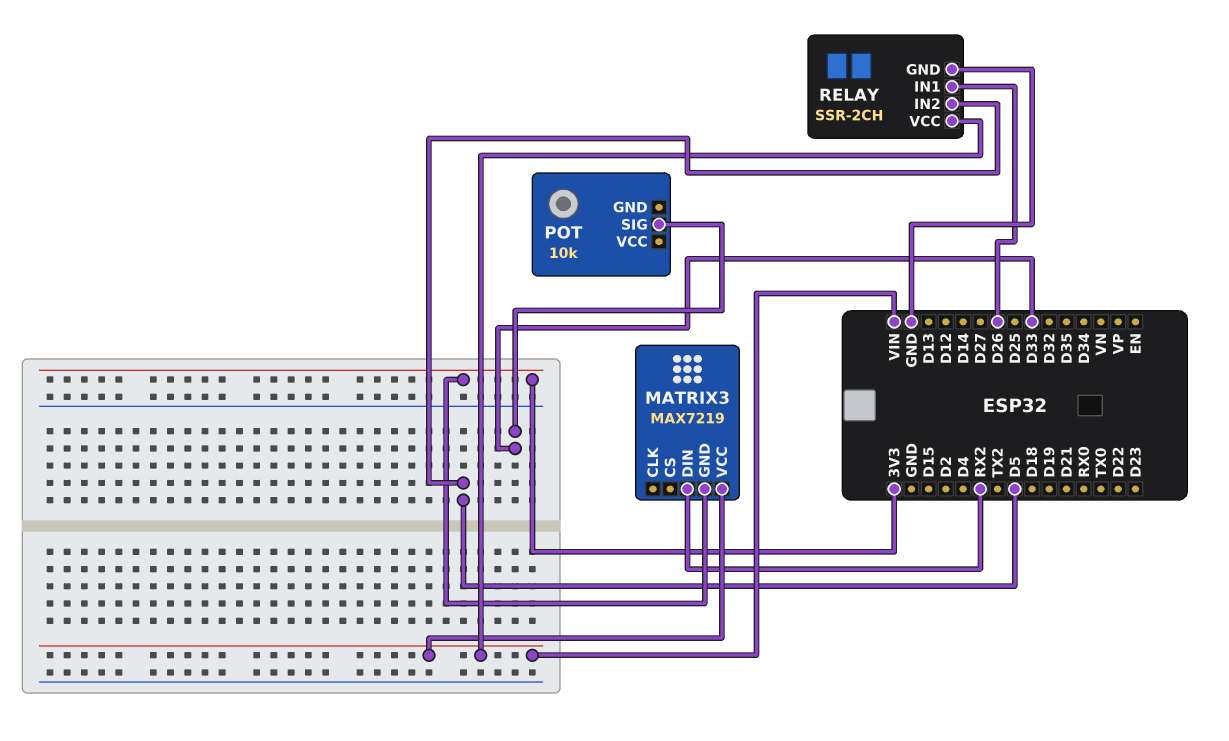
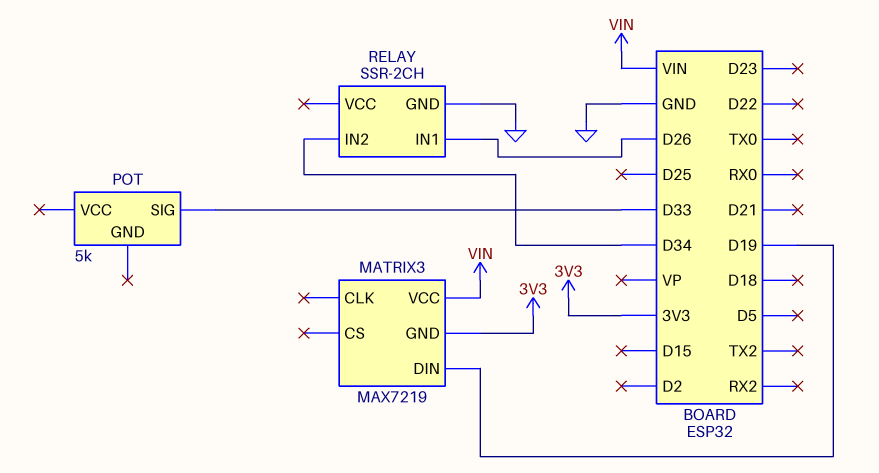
MATRIX3 pin DIN: RX2 -> D19
POT: 10k -> 5k
RELAY pin IN2: D5 -> D34
RELAY pin VCC: VIN -> none

